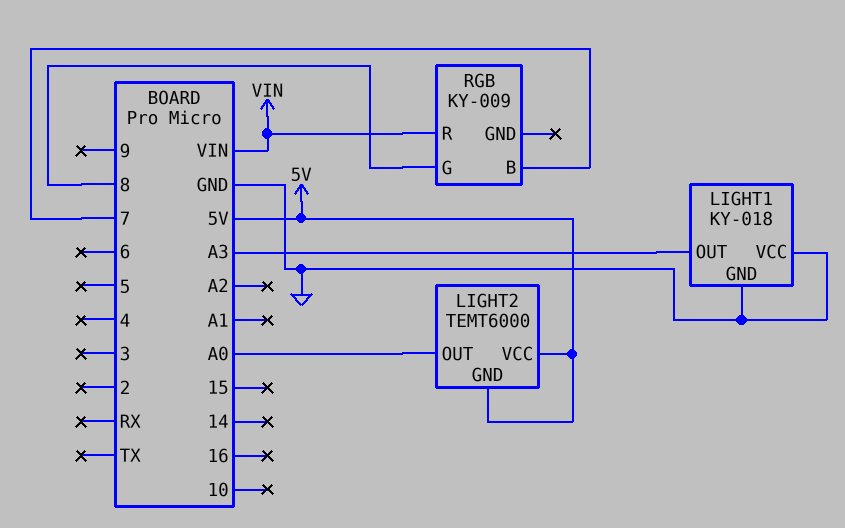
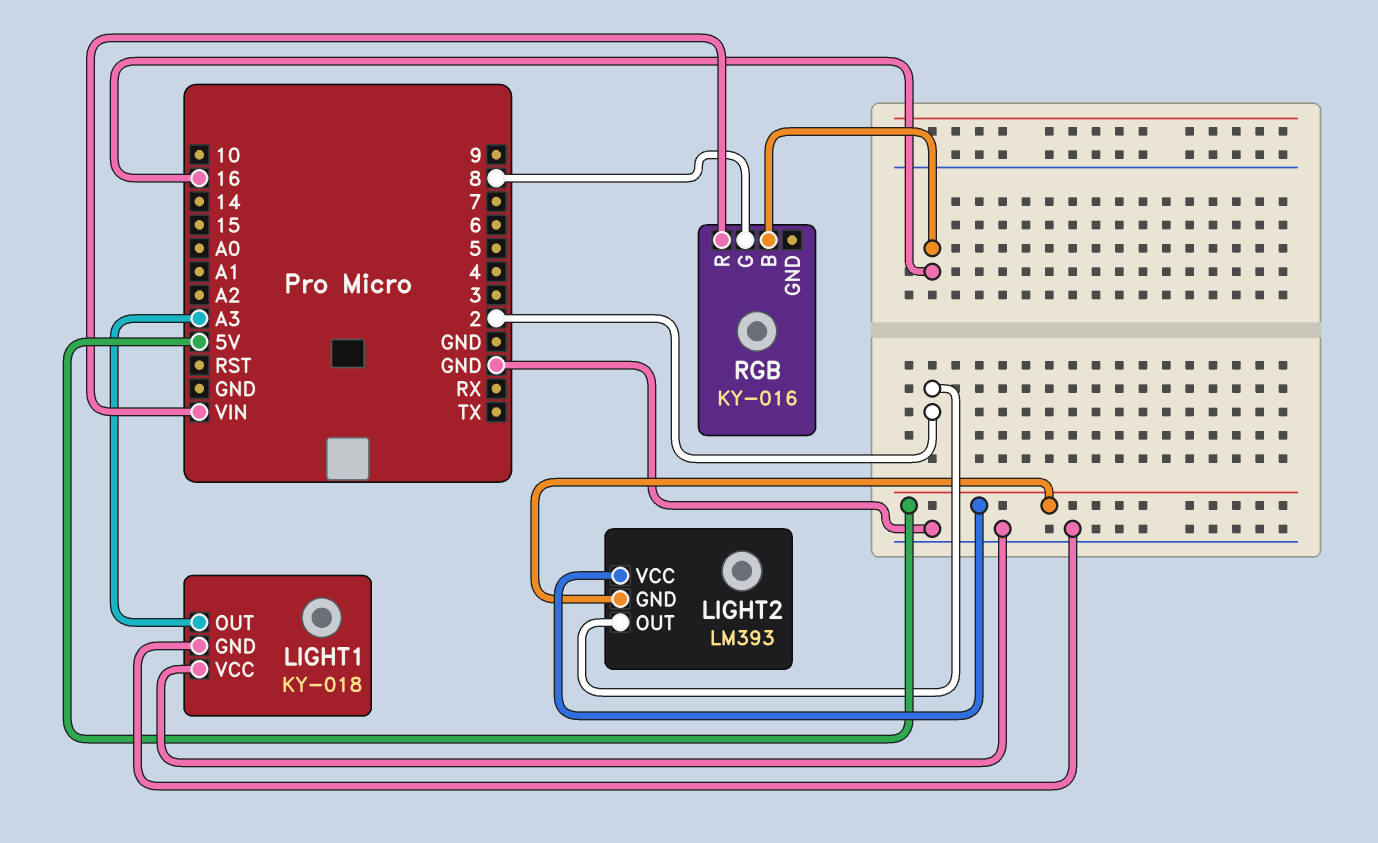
LIGHT2: TEMT6000 -> LM393
LIGHT2 pin OUT: A0 -> 2
RGB: KY-009 -> KY-016
RGB pin B: 7 -> 16

